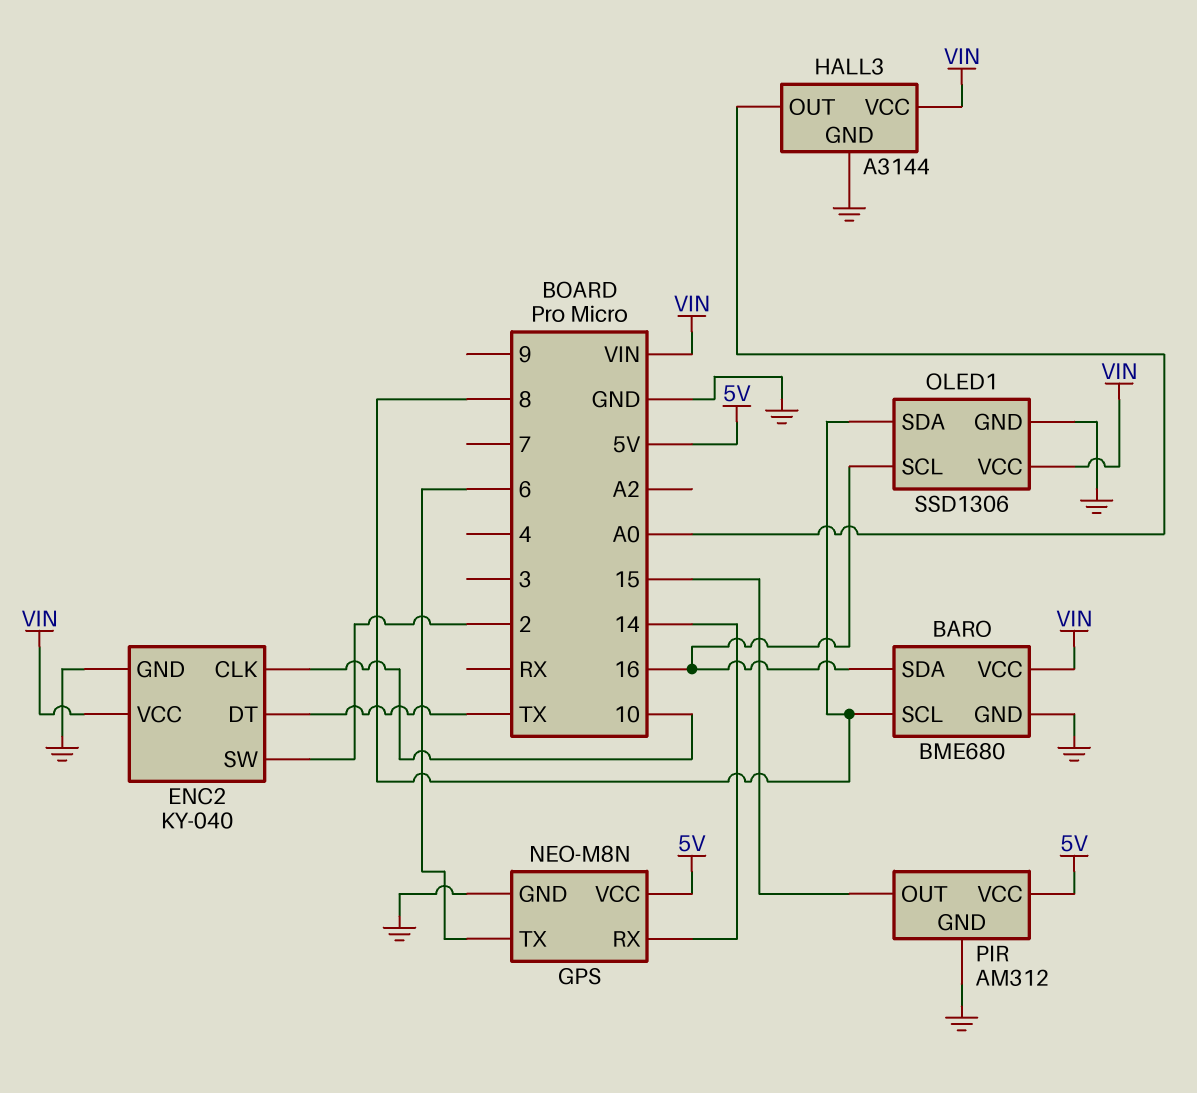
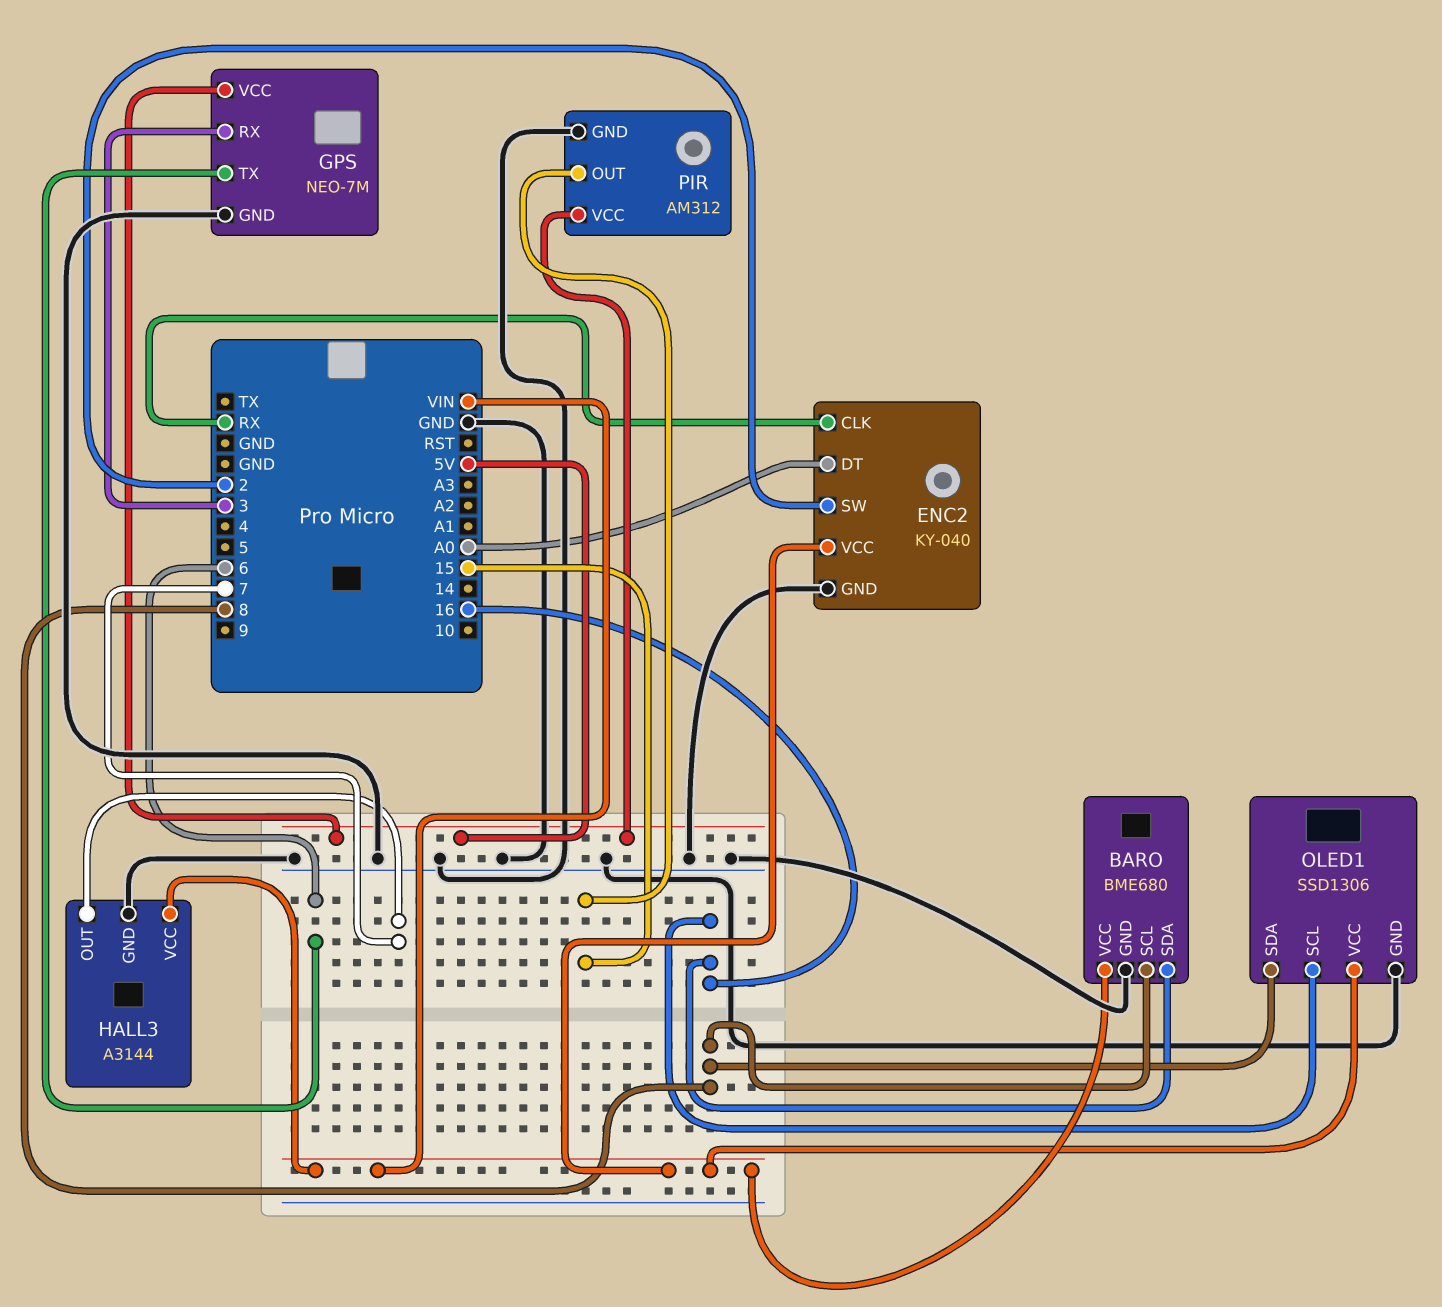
ENC2 pin CLK: 10 -> RX
ENC2 pin DT: TX -> A0
GPS: NEO-M8N -> NEO-7M
GPS pin RX: 14 -> 3
HALL3 pin OUT: A0 -> 7

